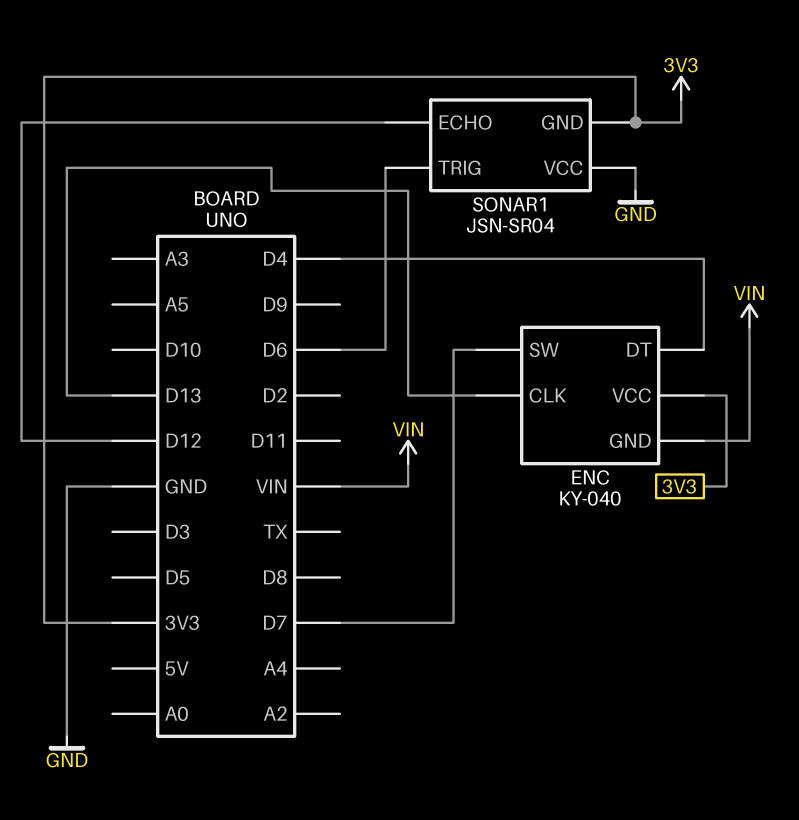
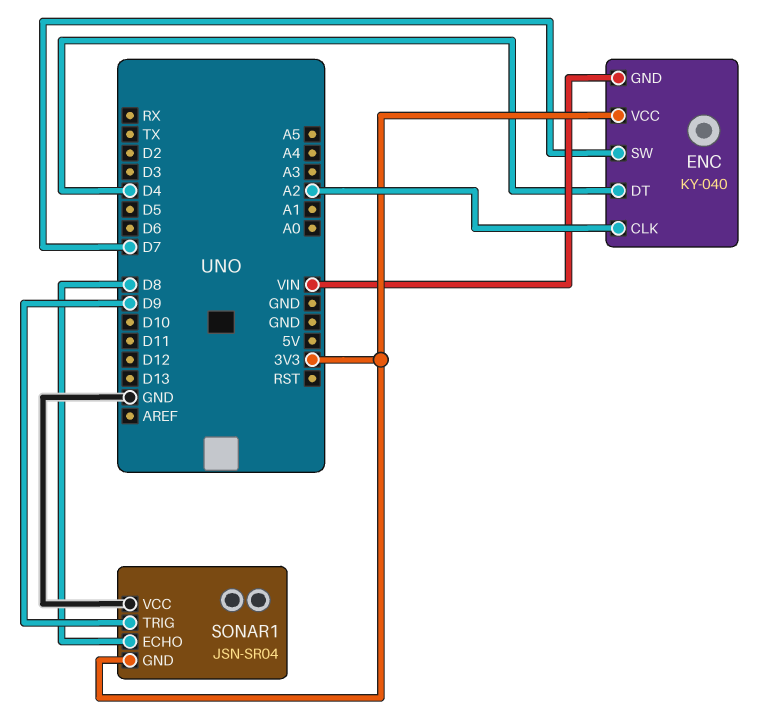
ENC pin CLK: D13 -> A2
SONAR1 pin ECHO: D12 -> D8
SONAR1 pin TRIG: D6 -> D9

